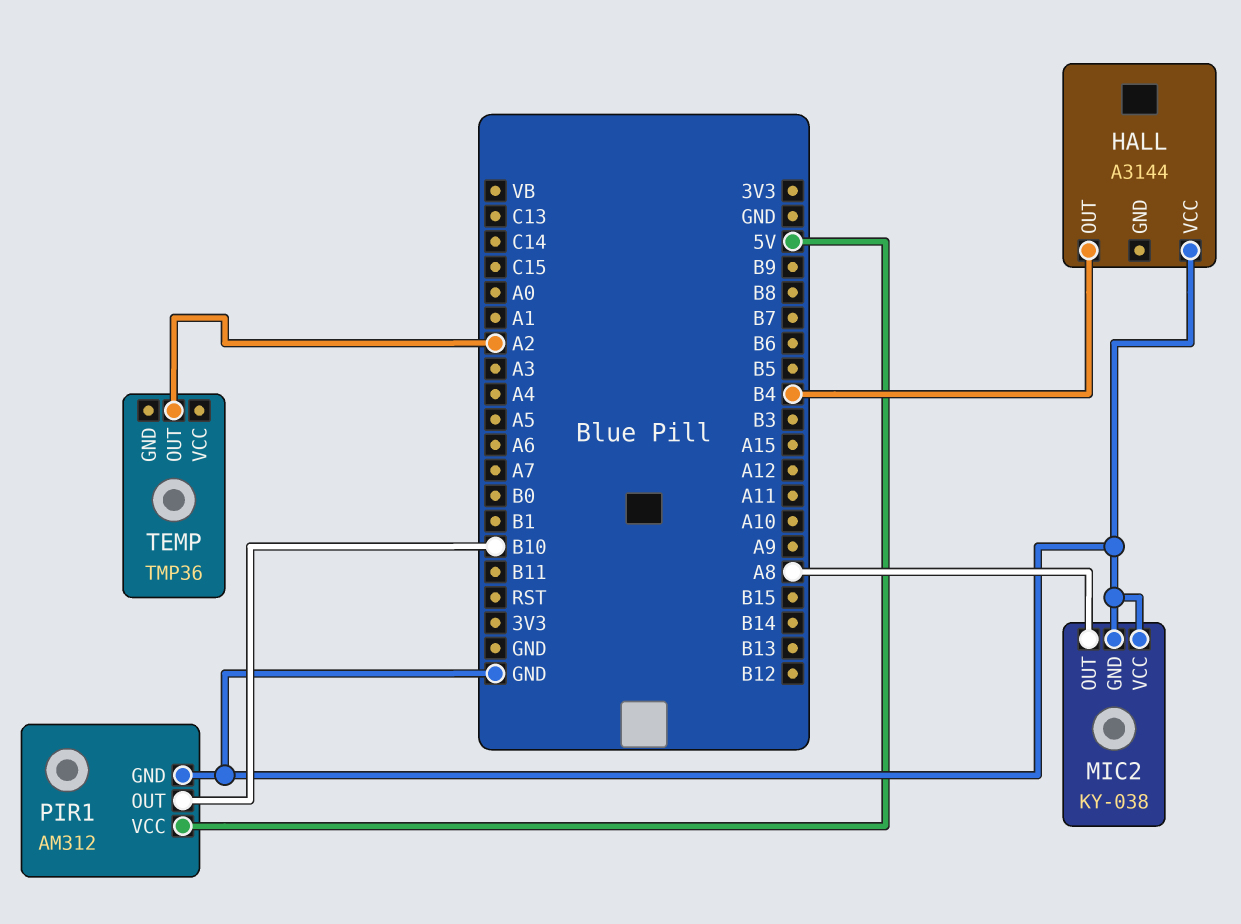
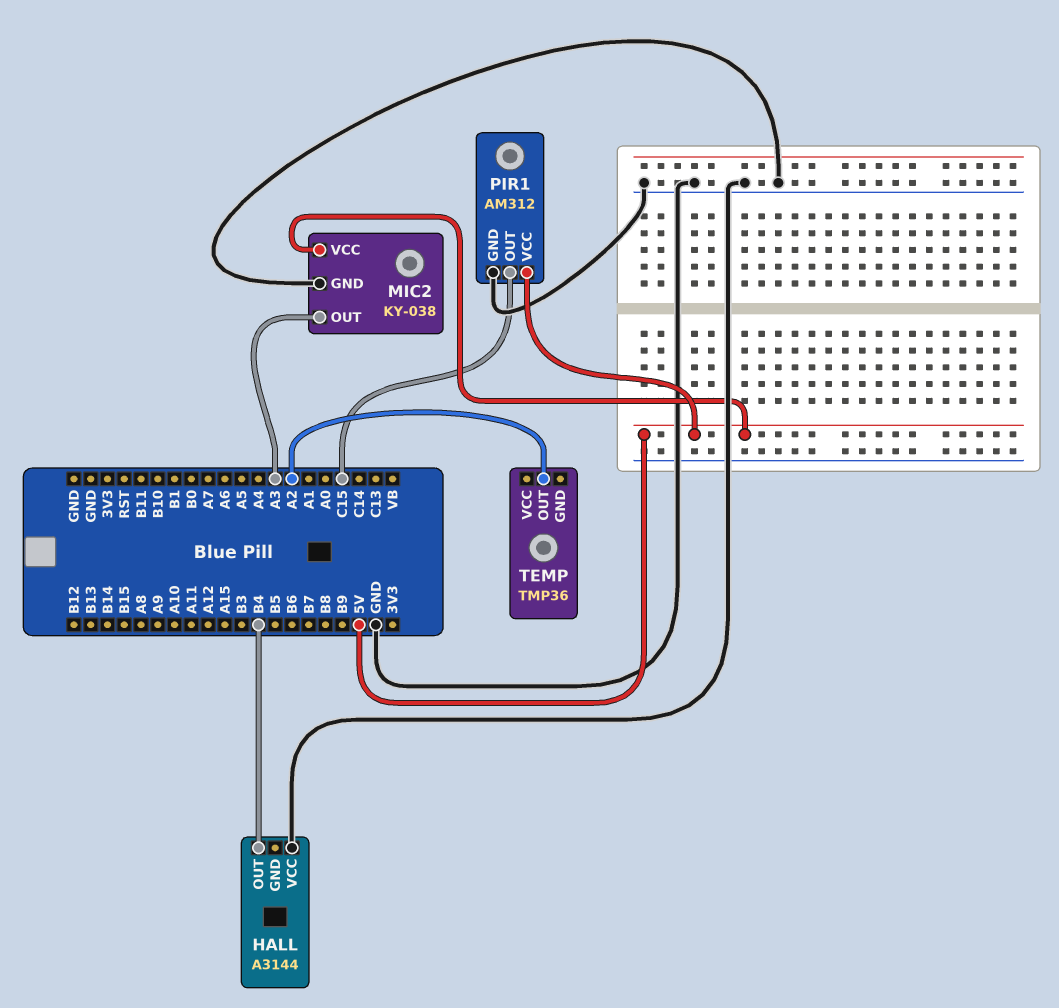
MIC2 pin OUT: A8 -> A3
MIC2 pin VCC: GND -> 5V
PIR1 pin OUT: B10 -> C15

